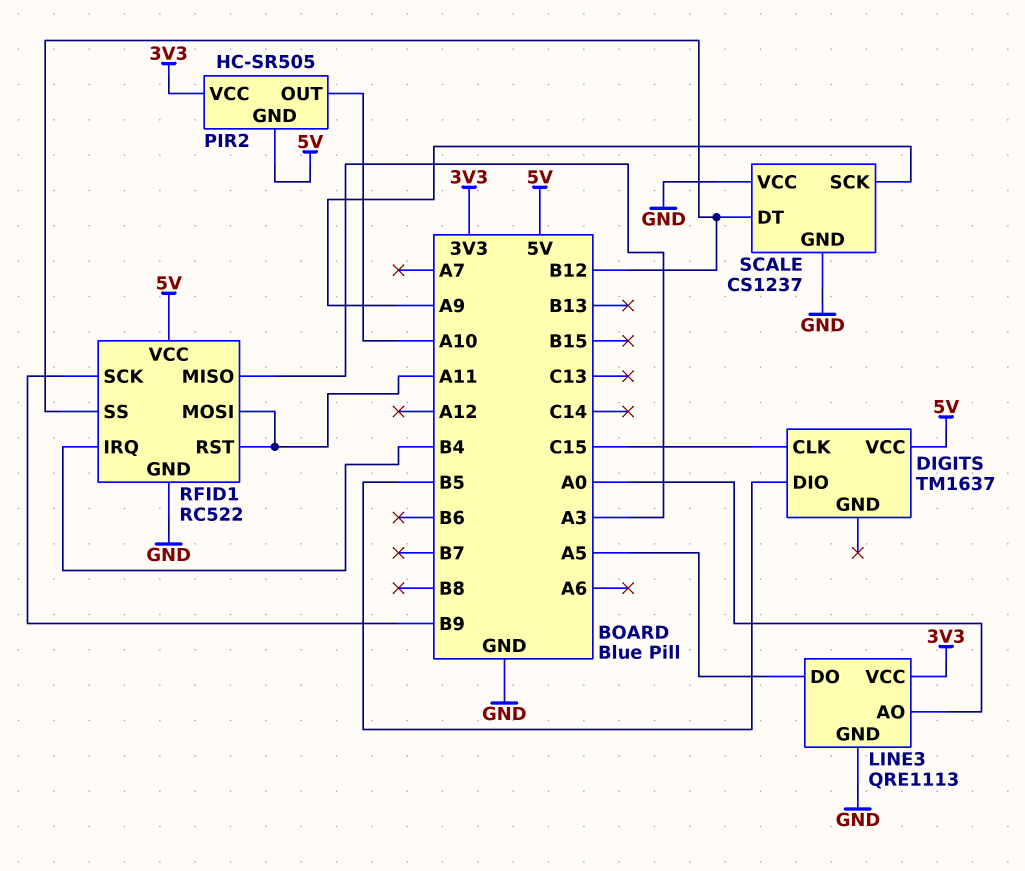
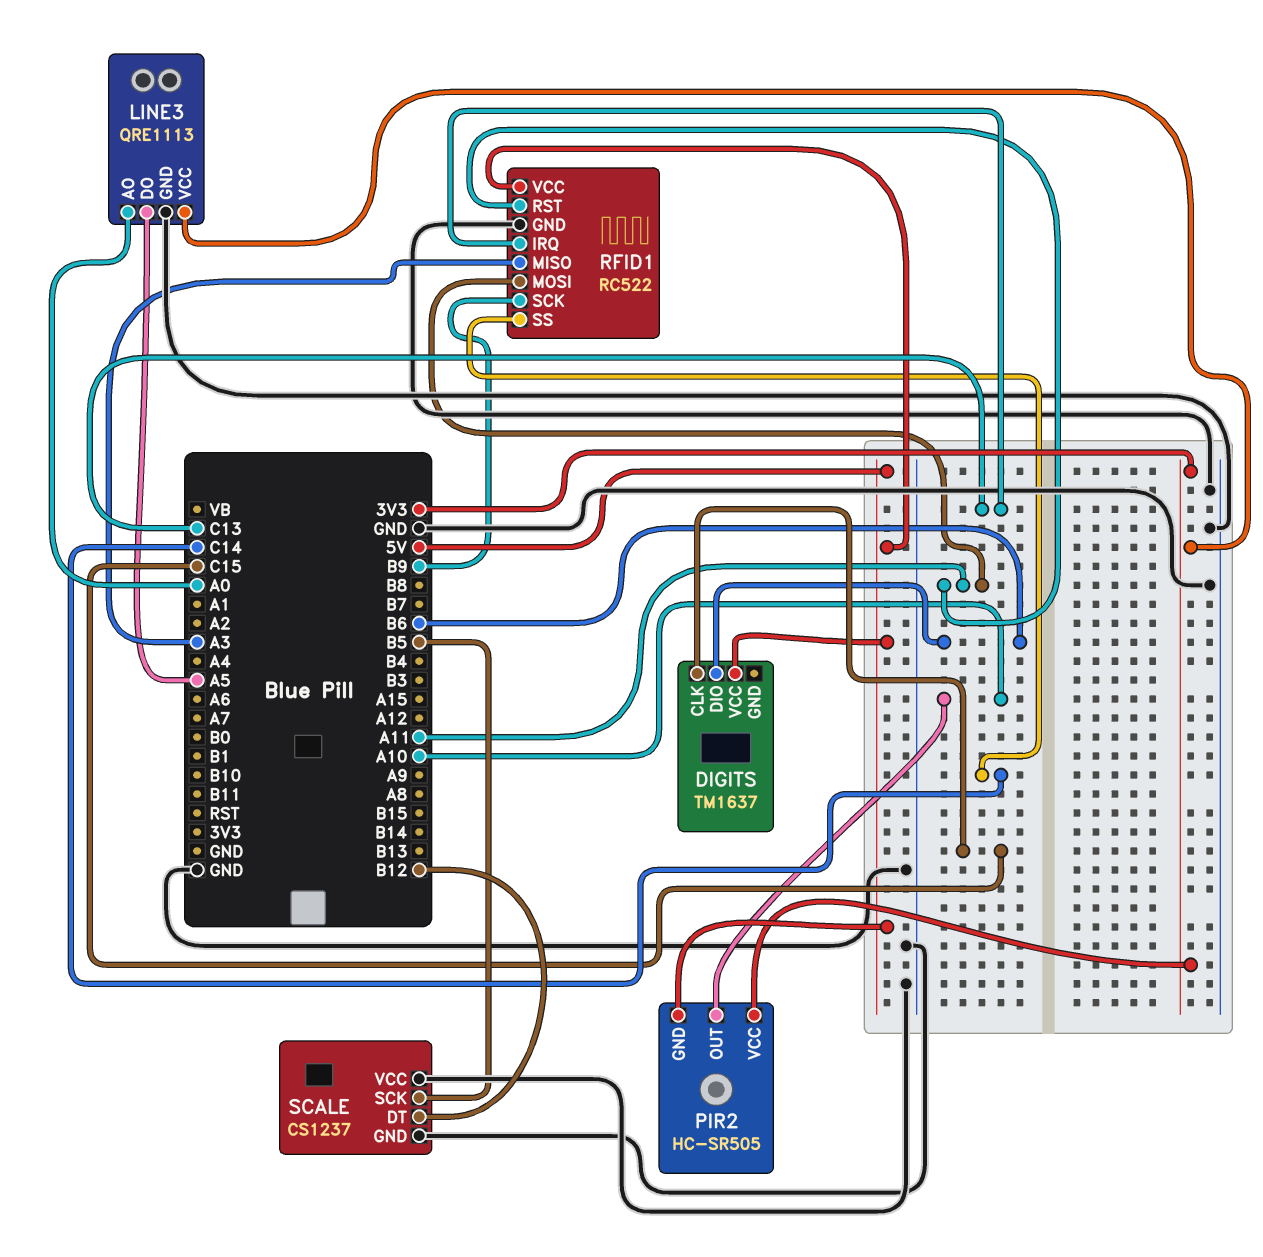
DIGITS pin DIO: B5 -> B6
RFID1 pin IRQ: B4 -> C13
RFID1 pin SS: B12 -> C14
SCALE pin SCK: A9 -> B5

